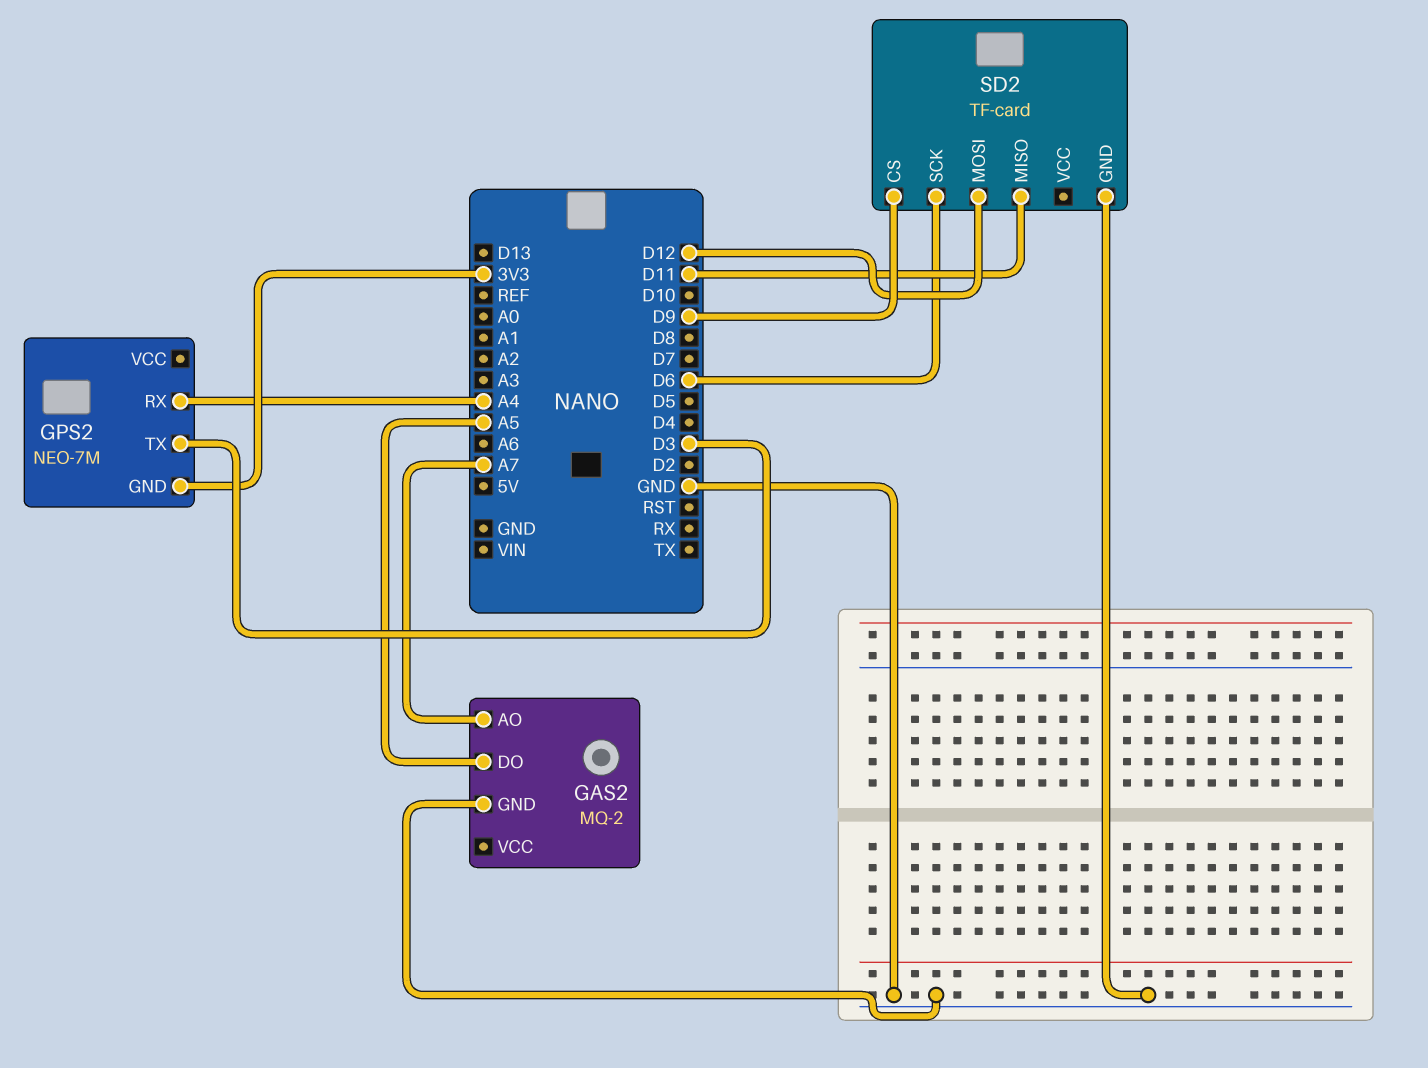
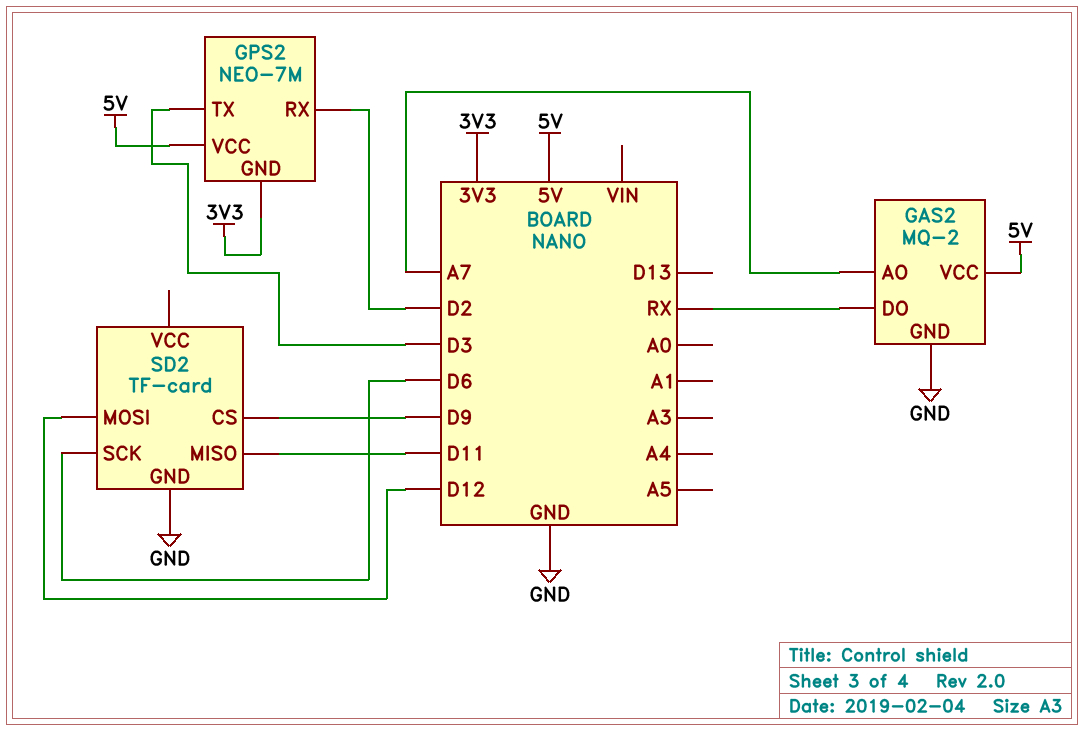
GAS2 pin DO: A5 -> RX
GAS2 pin VCC: none -> 5V
GPS2 pin RX: A4 -> D2
GPS2 pin VCC: none -> 5V

